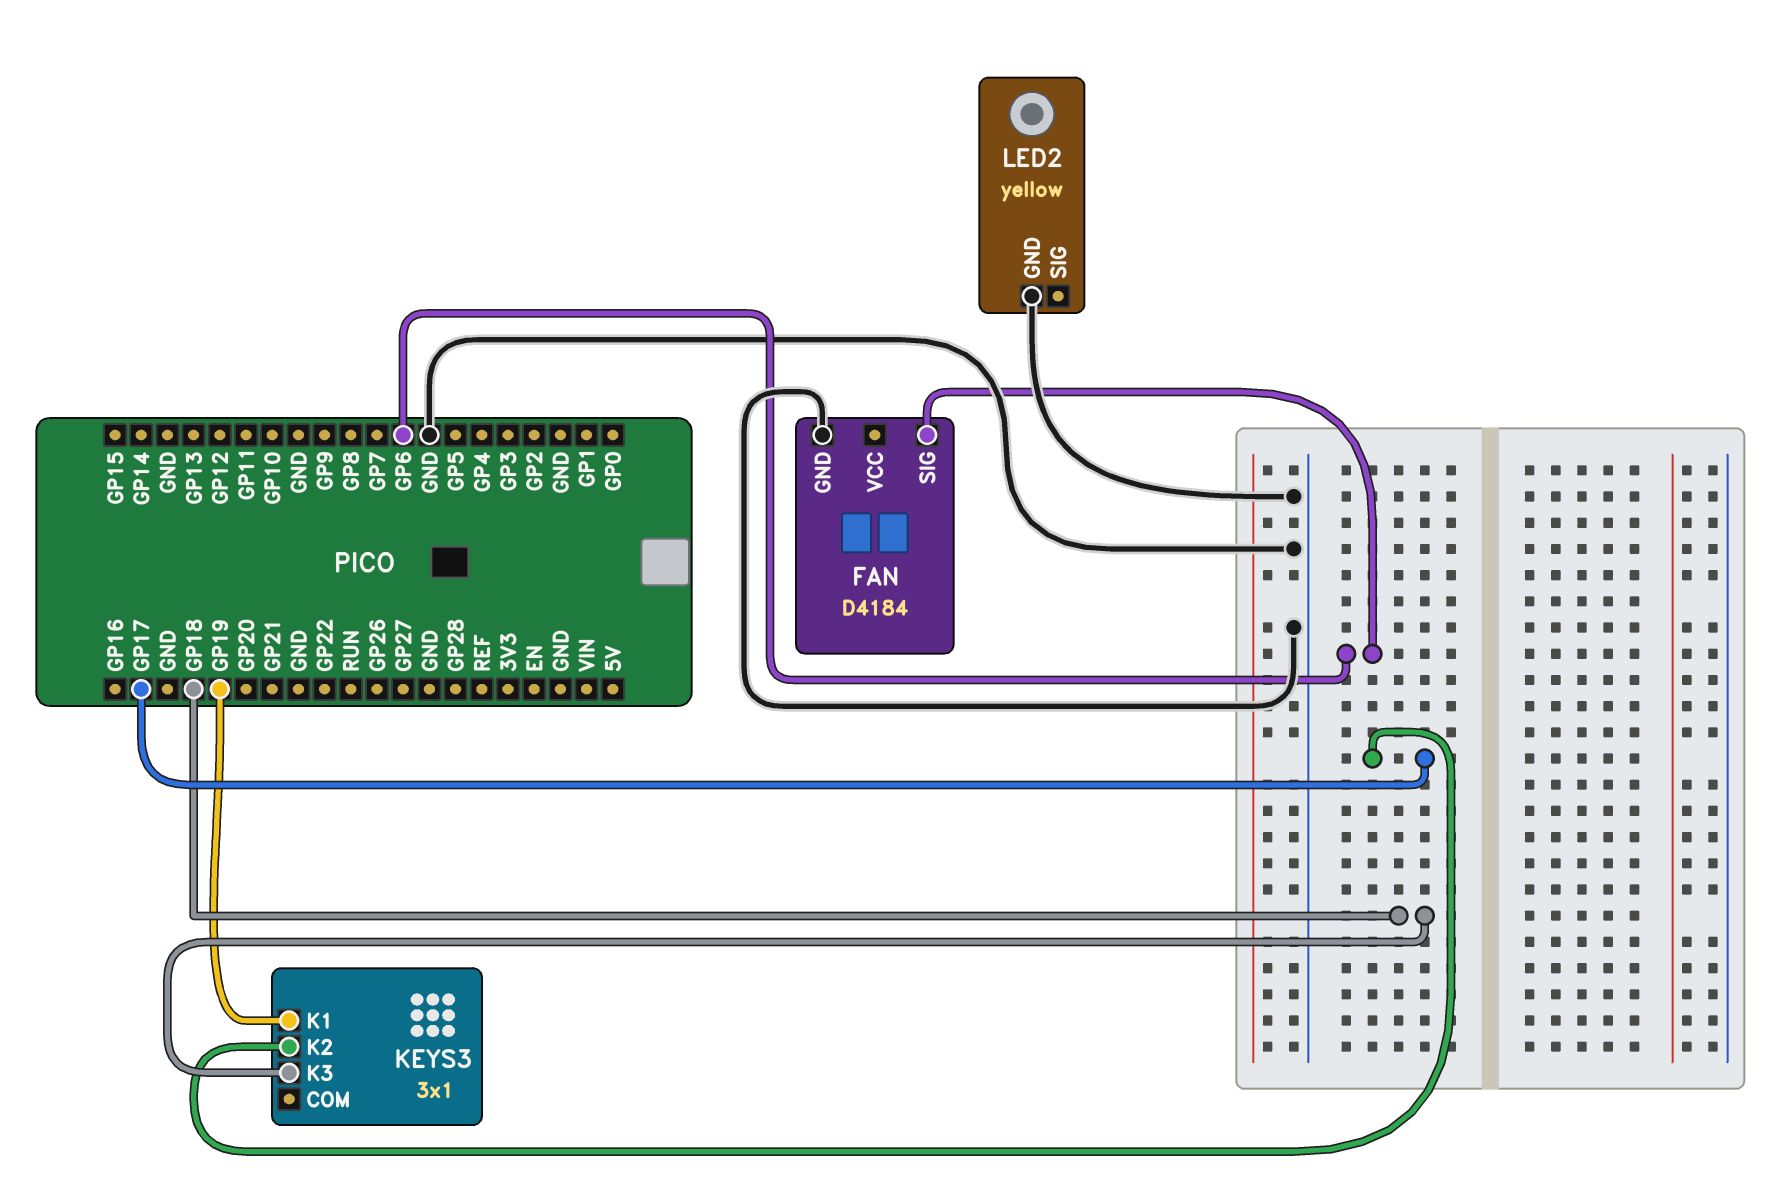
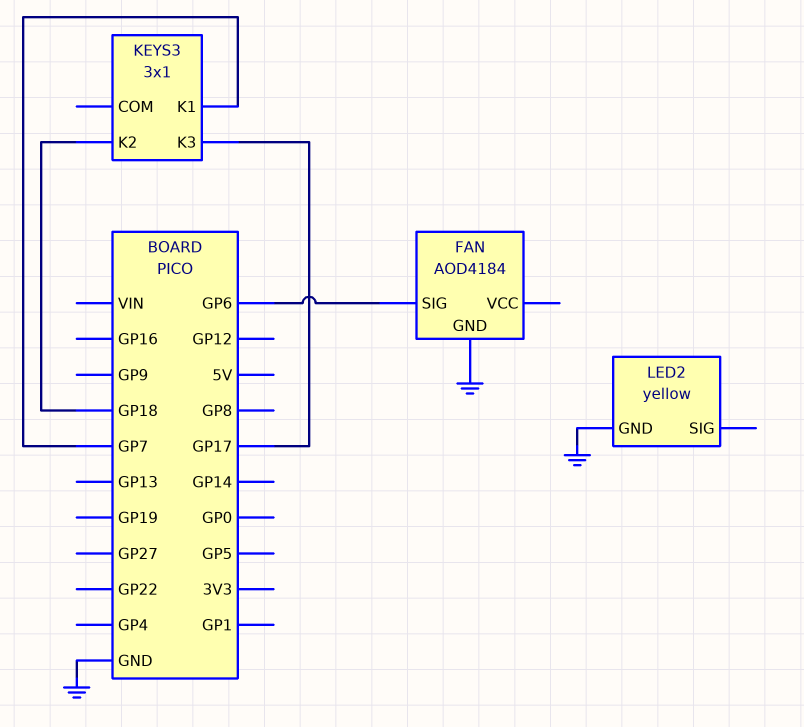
FAN: D4184 -> AOD4184
KEYS3 pin K1: GP19 -> GP7
KEYS3 pin K2: GP17 -> GP18
KEYS3 pin K3: GP18 -> GP17

